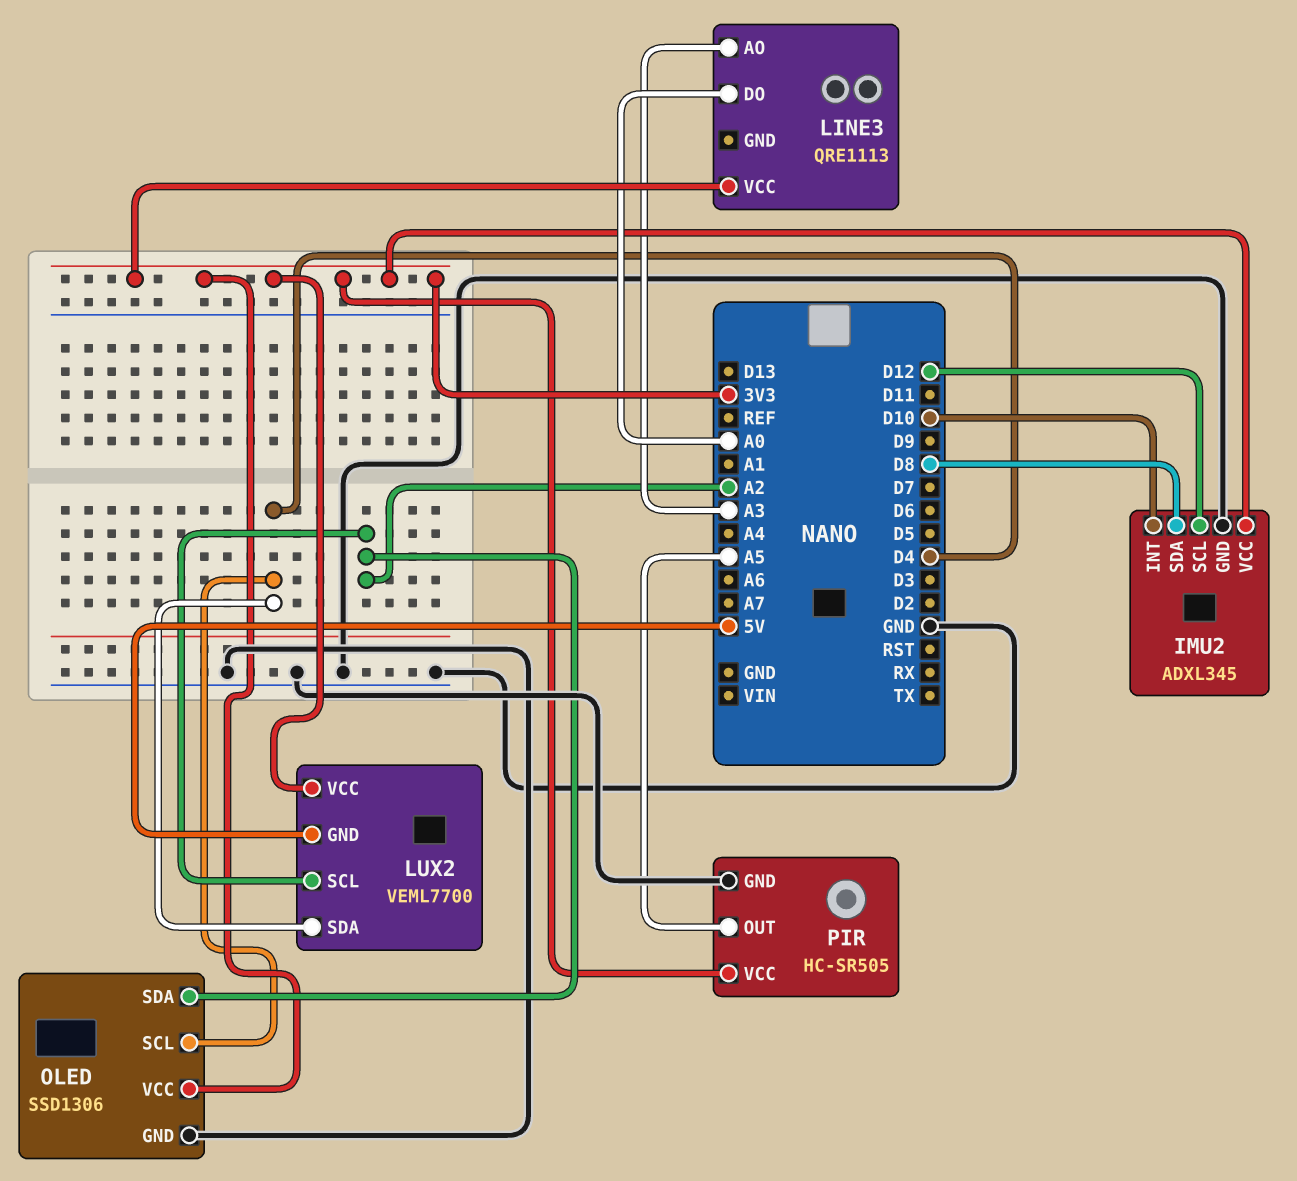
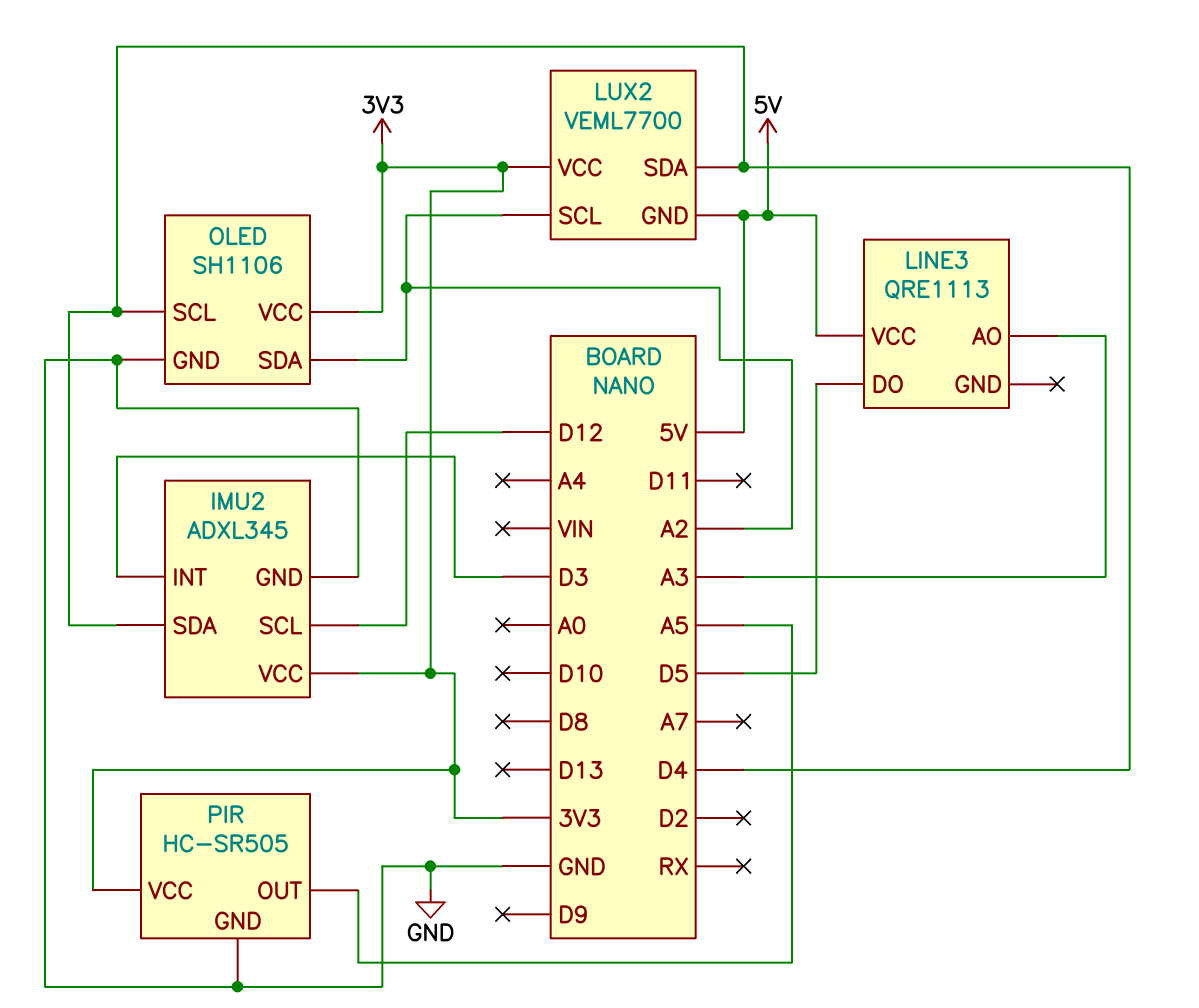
IMU2 pin INT: D10 -> D3
IMU2 pin SDA: D8 -> D4
LINE3 pin DO: A0 -> D5
LINE3 pin VCC: 3V3 -> 5V
OLED: SSD1306 -> SH1106

